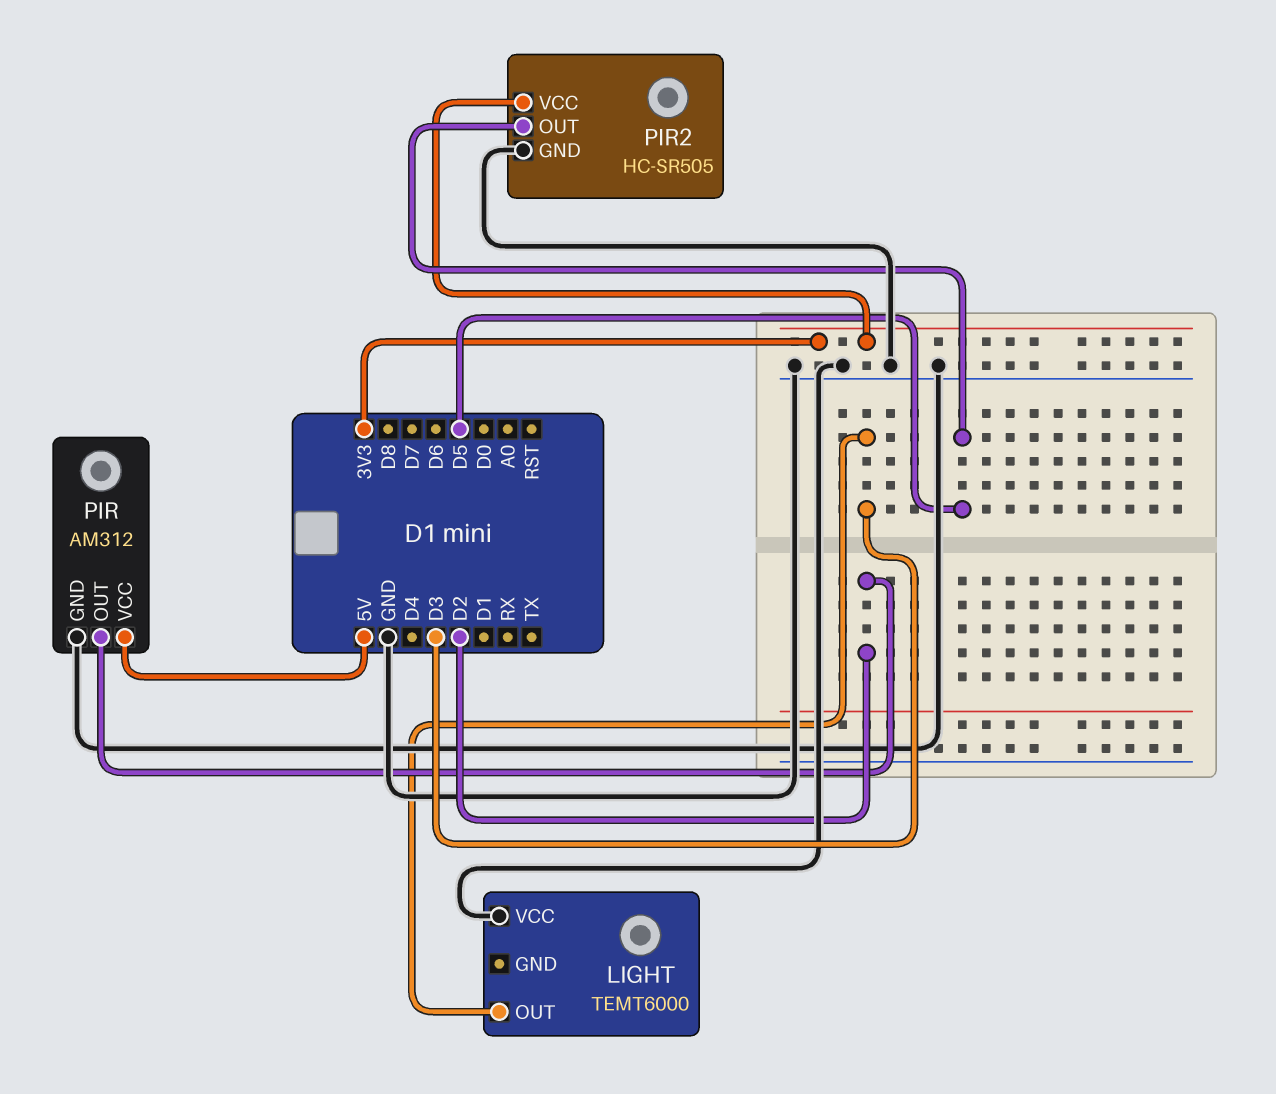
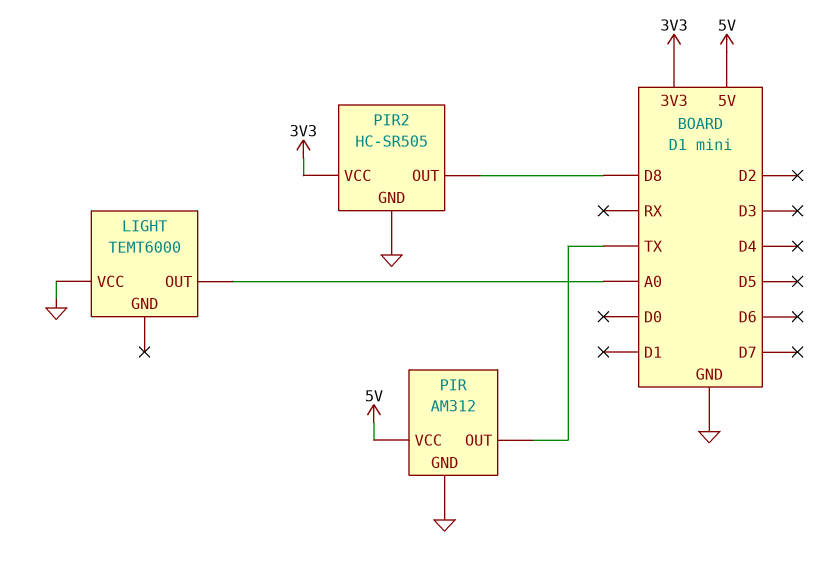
LIGHT pin OUT: D3 -> A0
PIR pin OUT: D2 -> TX
PIR2 pin OUT: D5 -> D8

